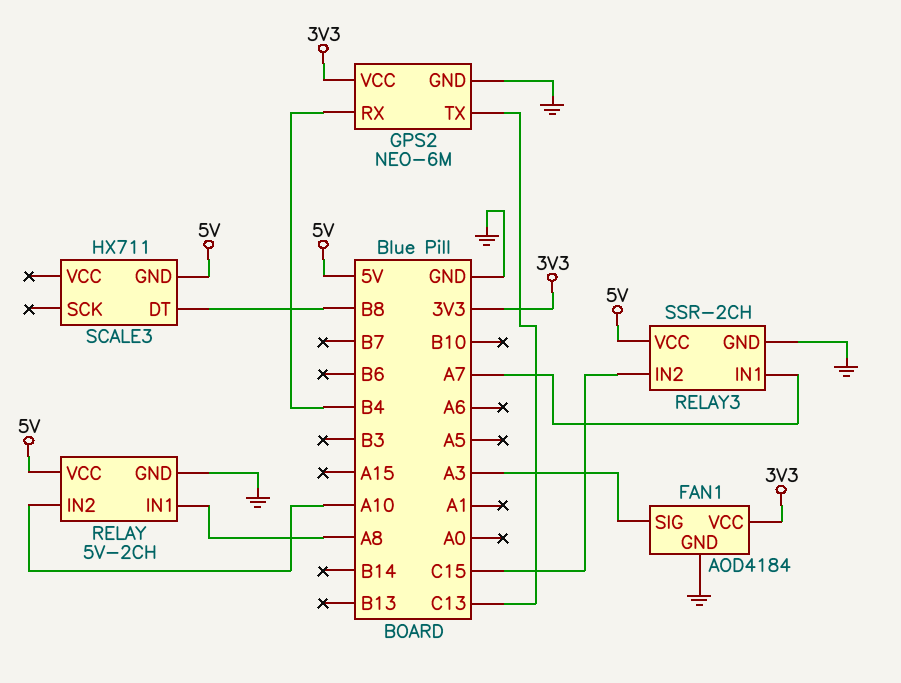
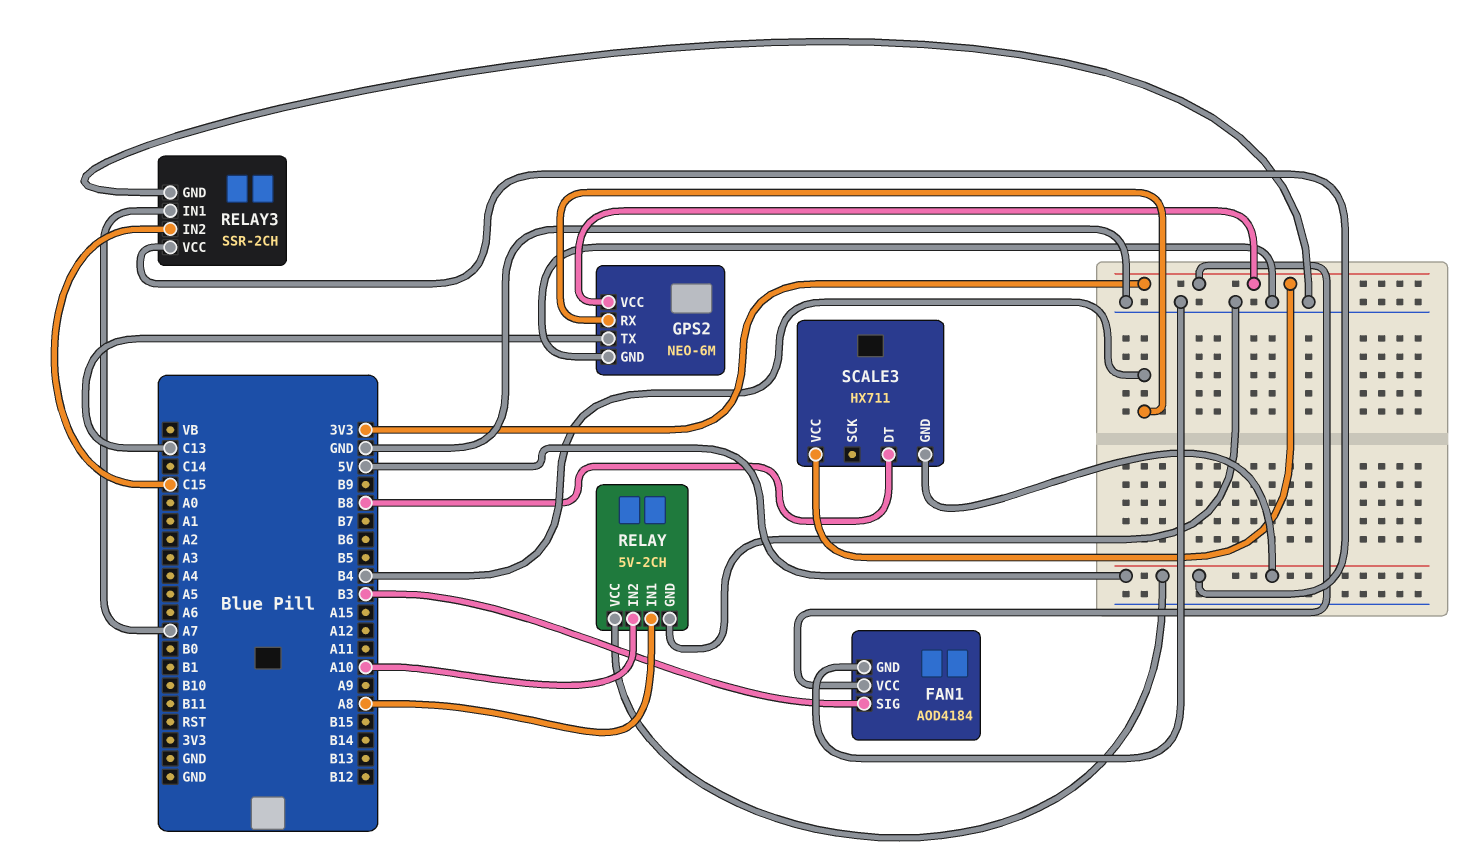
FAN1 pin SIG: A3 -> B3
SCALE3 pin VCC: none -> 3V3

